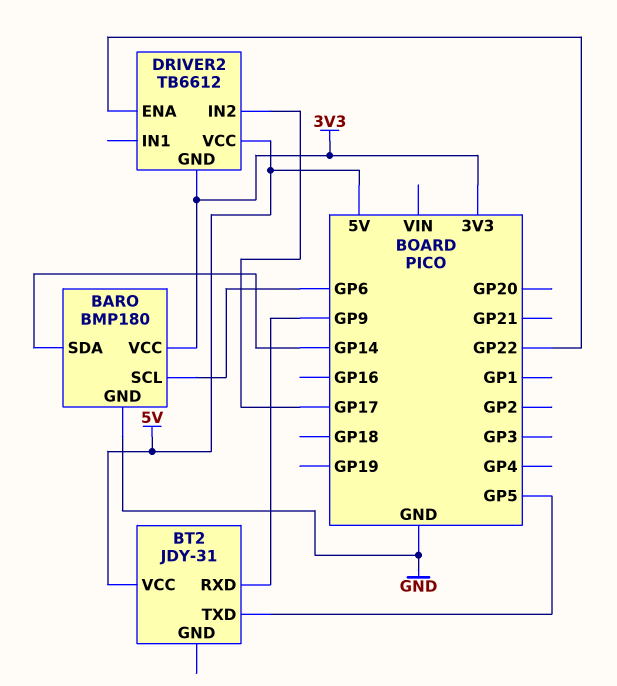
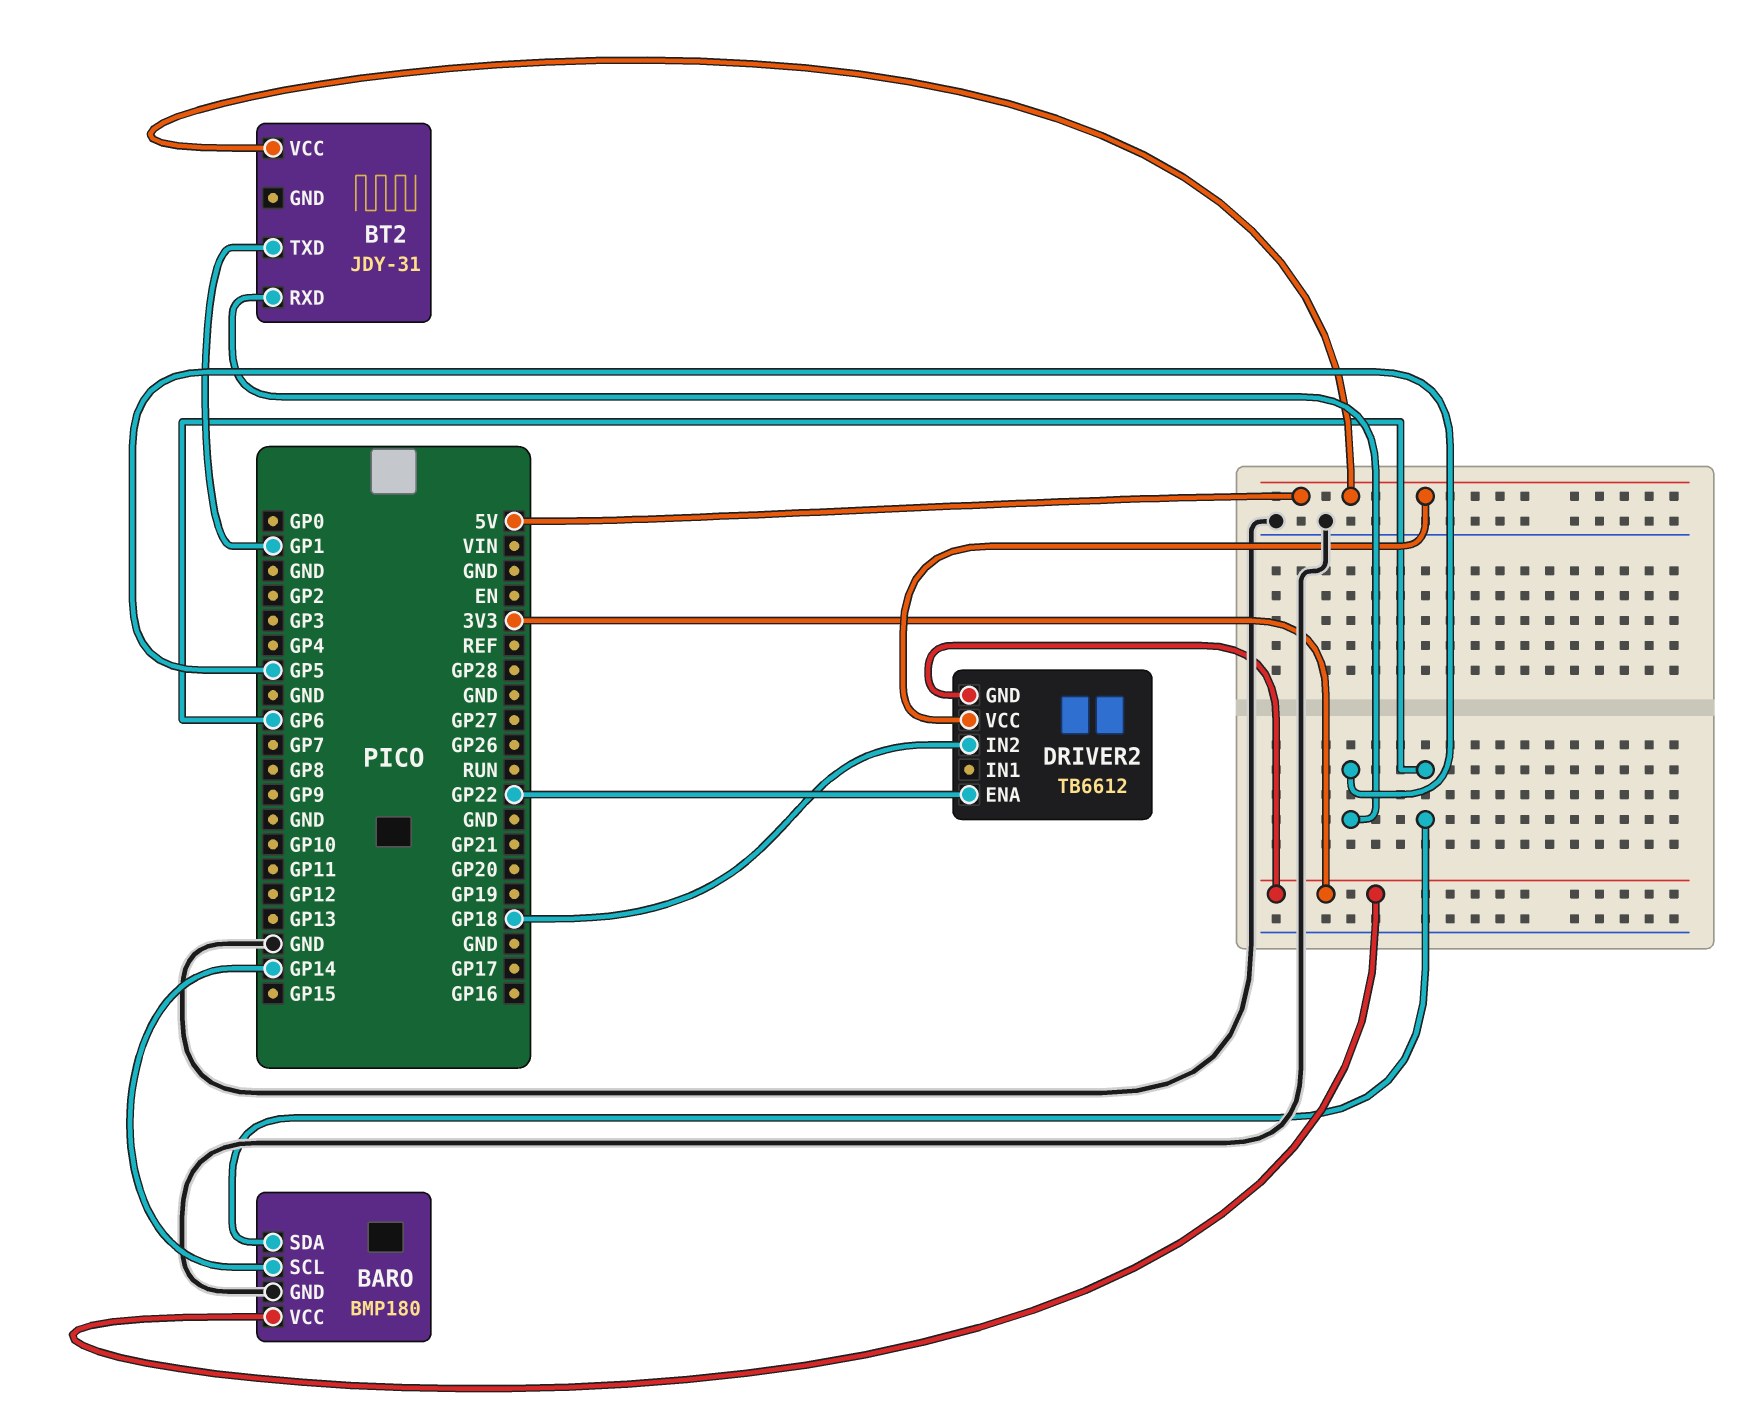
BARO pin SCL: GP6 -> GP14
BARO pin SDA: GP14 -> GP6
BT2 pin RXD: GP9 -> GP5
BT2 pin TXD: GP5 -> GP1
DRIVER2 pin IN2: GP17 -> GP18

